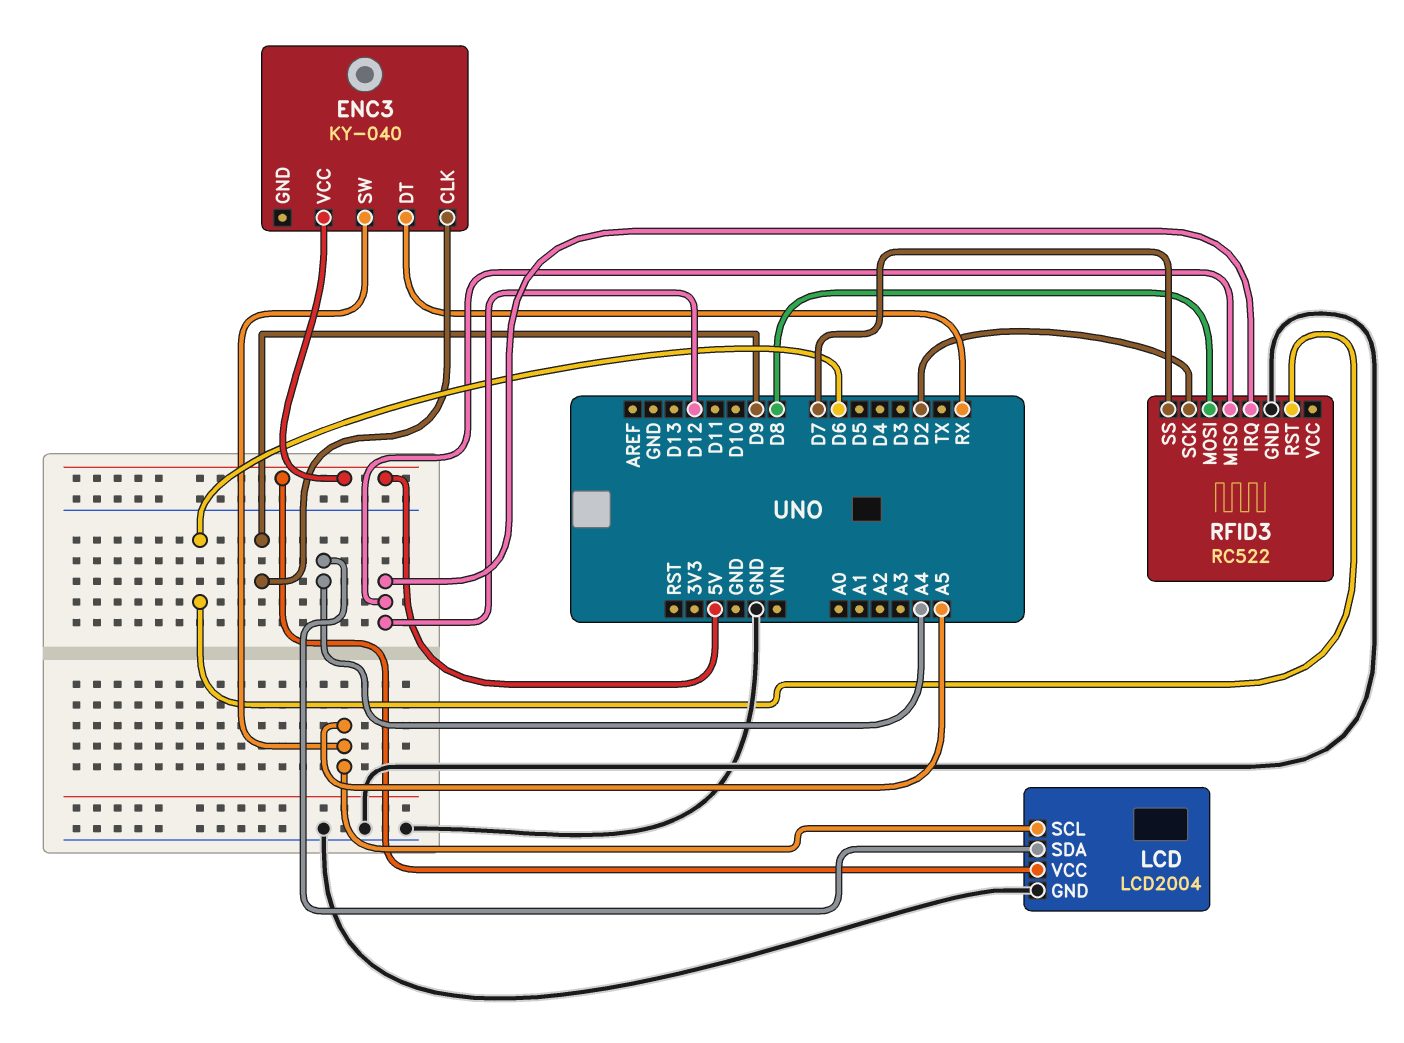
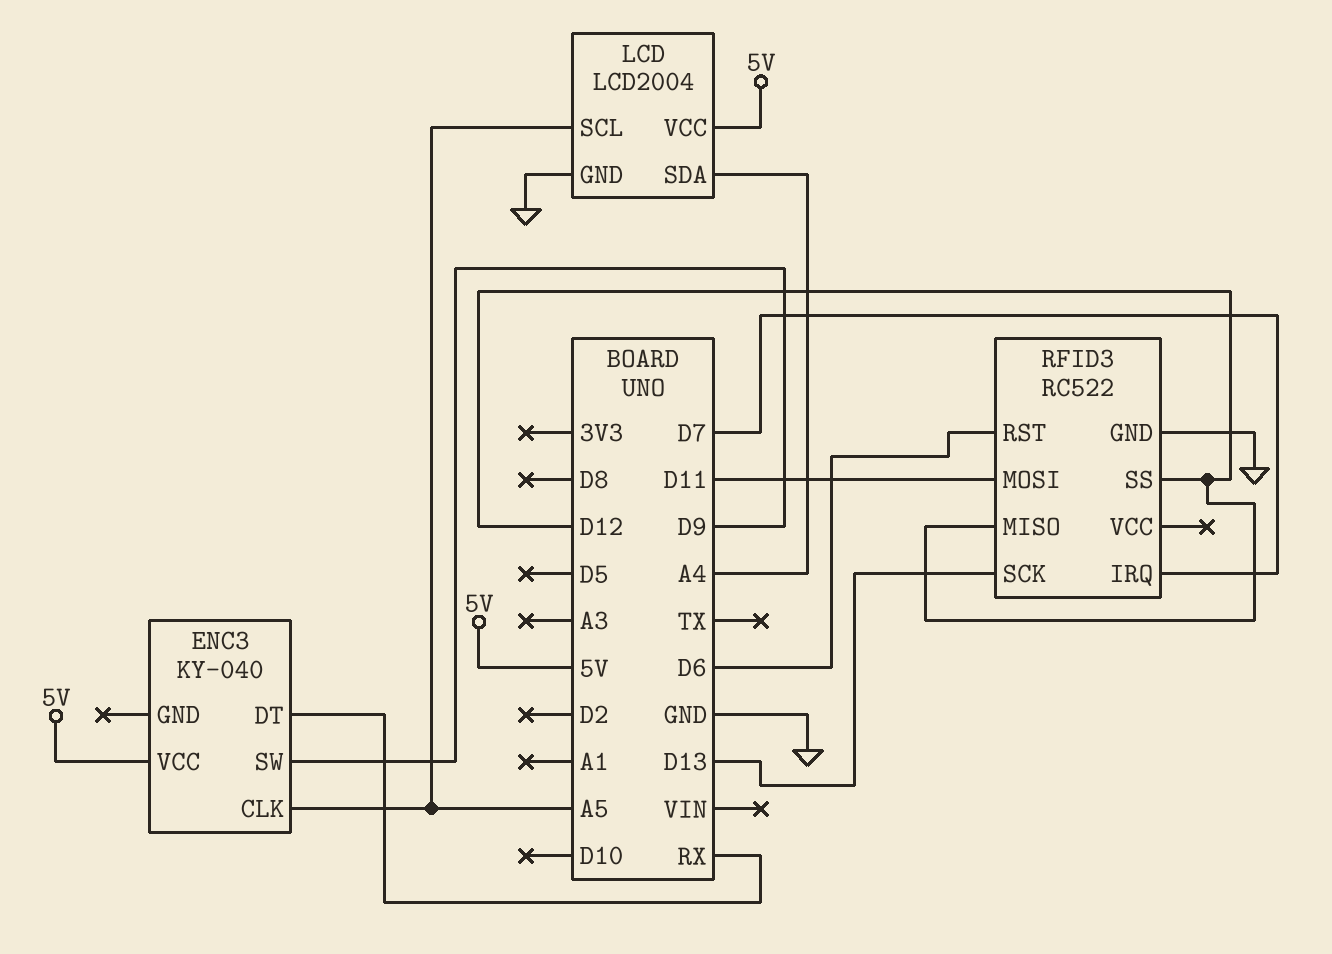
ENC3 pin CLK: D9 -> A5
ENC3 pin SW: A5 -> D9
RFID3 pin IRQ: D12 -> D7
RFID3 pin MOSI: D8 -> D11
RFID3 pin SCK: D2 -> D13
RFID3 pin SS: D7 -> D12

